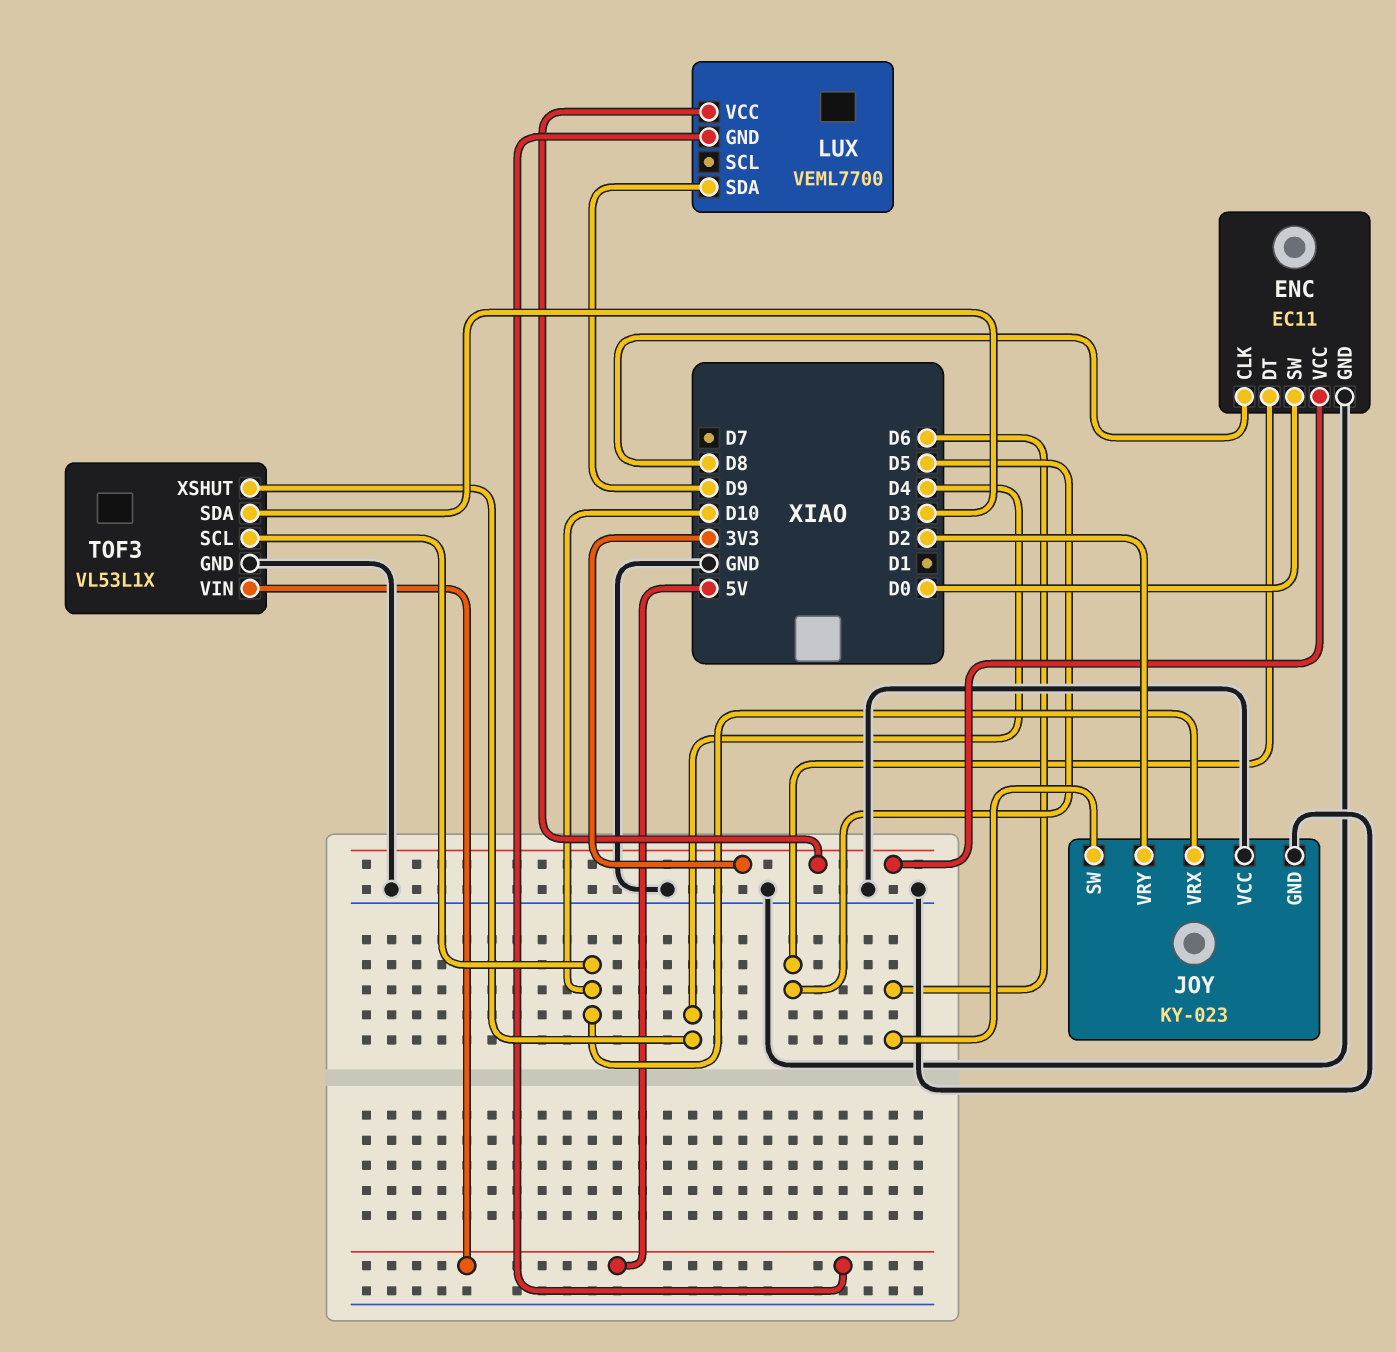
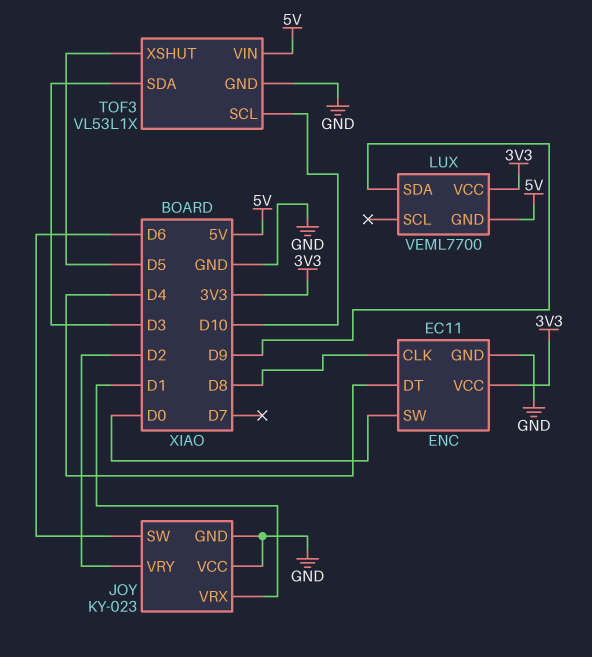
ENC pin DT: D5 -> D4
JOY pin VRX: D10 -> D1
TOF3 pin XSHUT: D4 -> D5

